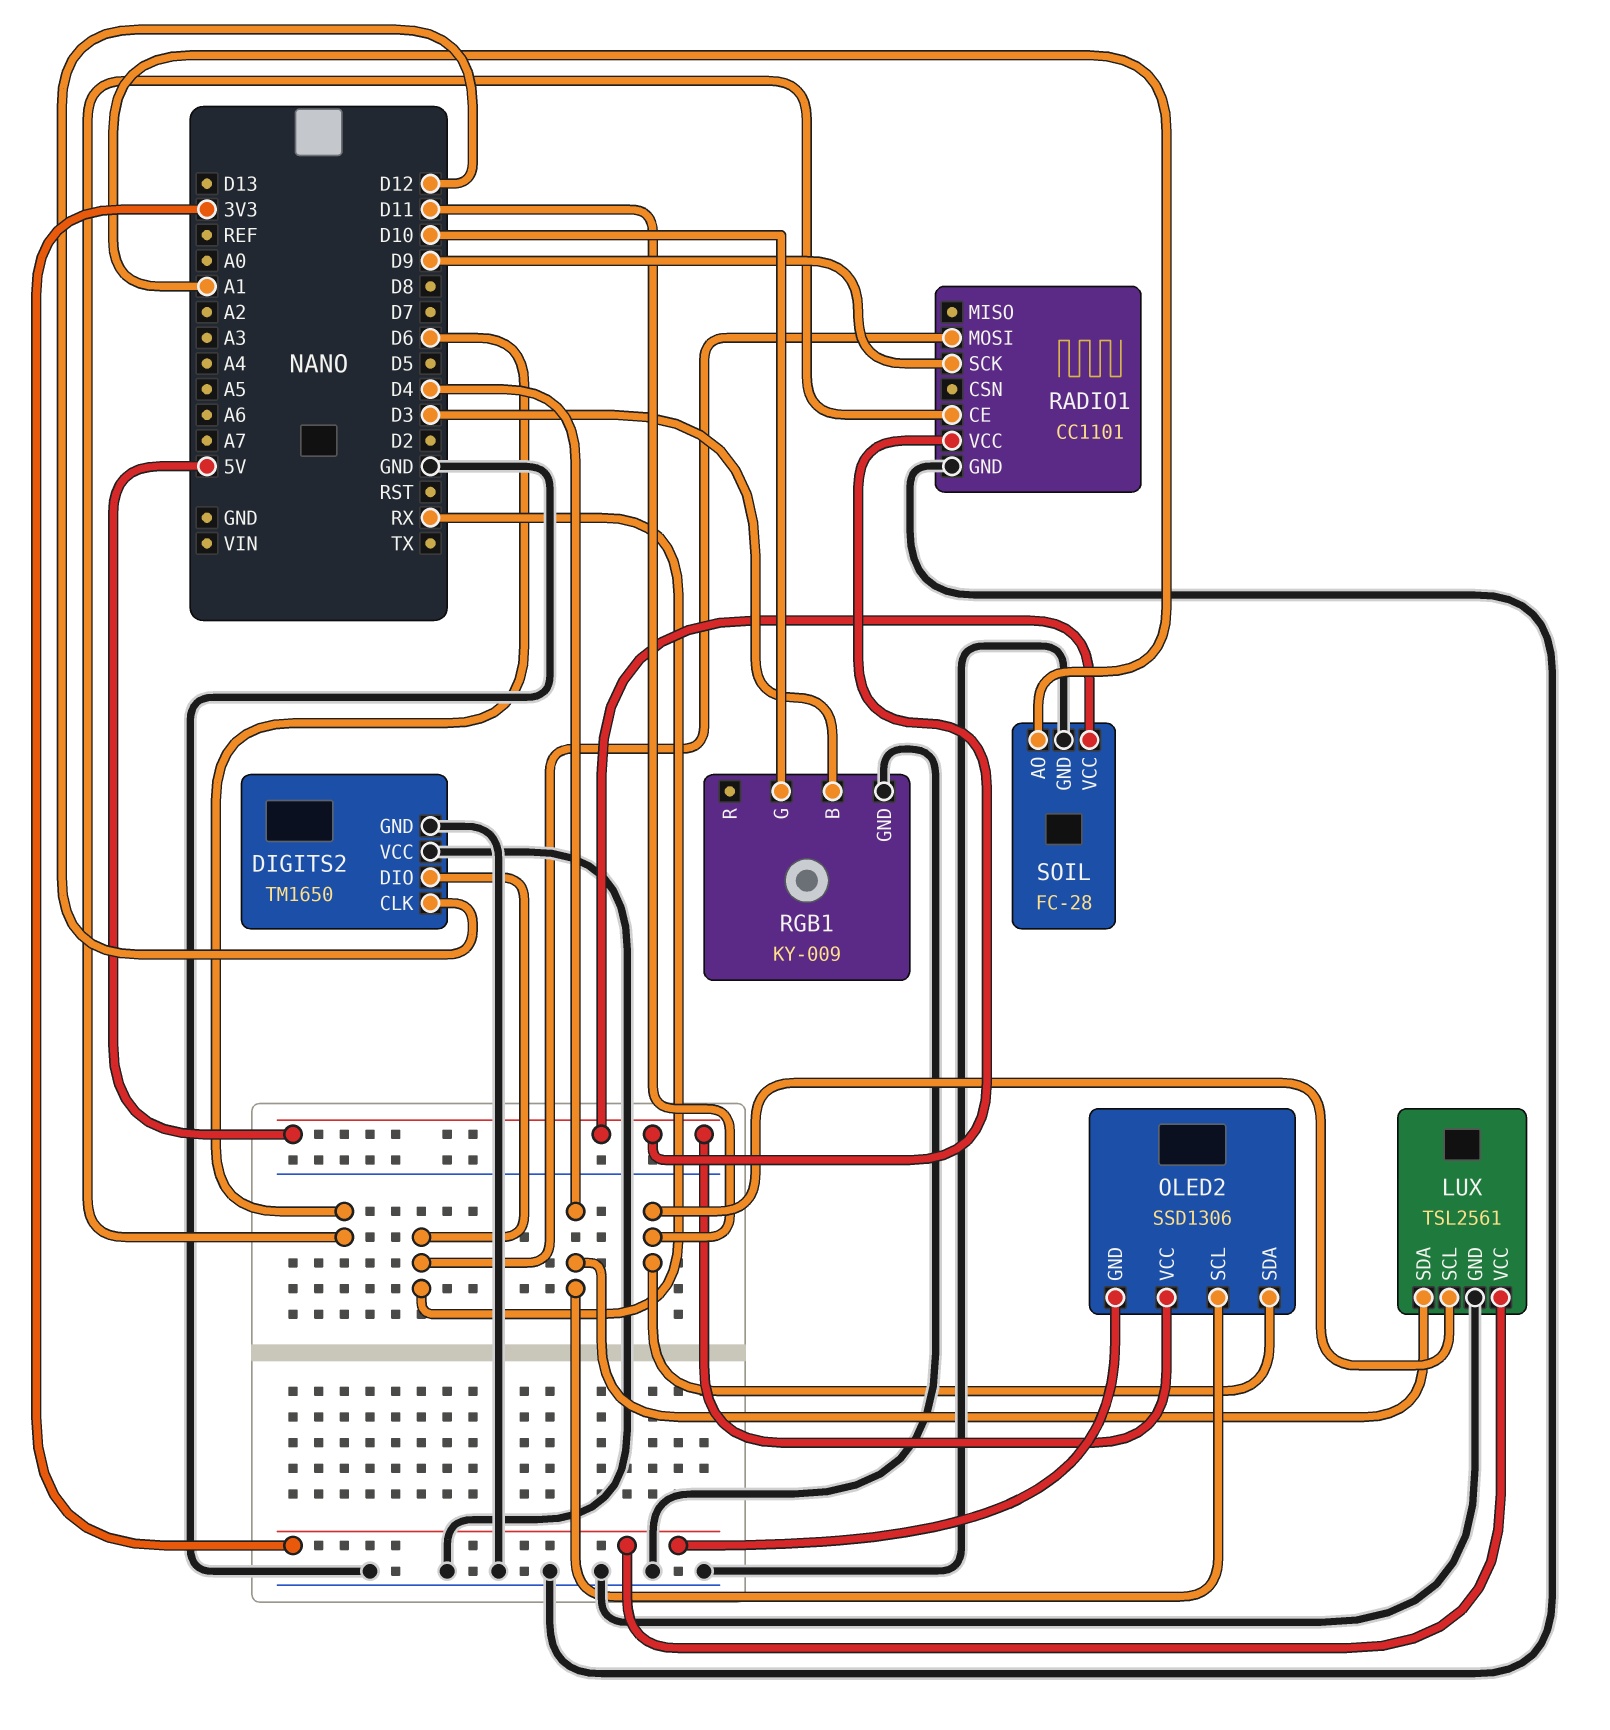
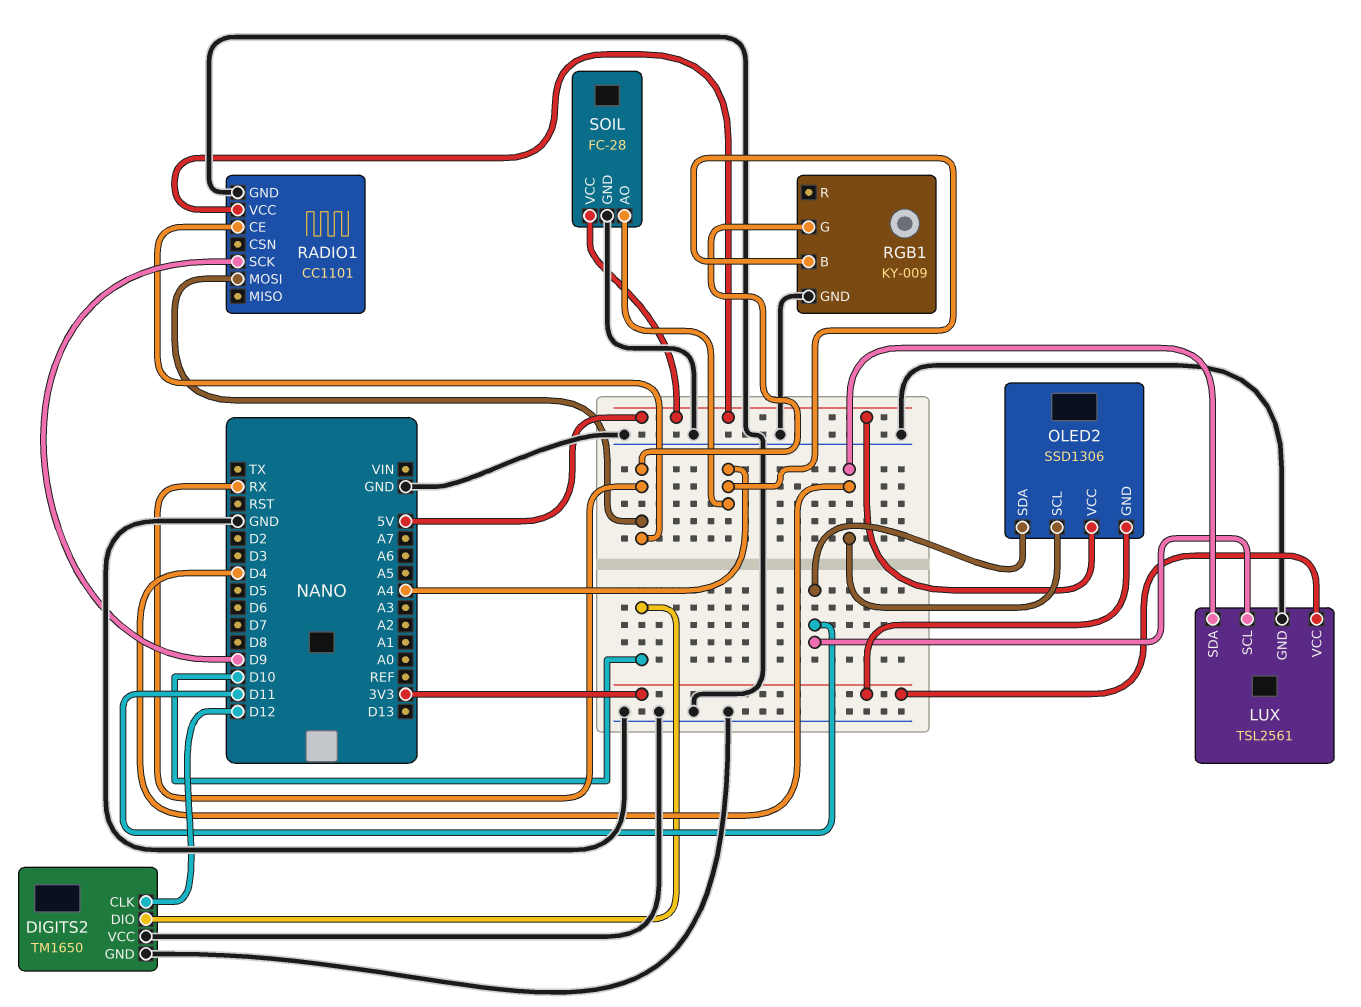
DIGITS2 pin DIO: RX -> D10
RADIO1 pin CE: D6 -> RX
RGB1 pin B: D3 -> A4
RGB1 pin G: D10 -> RX
SOIL pin AO: A1 -> A4

